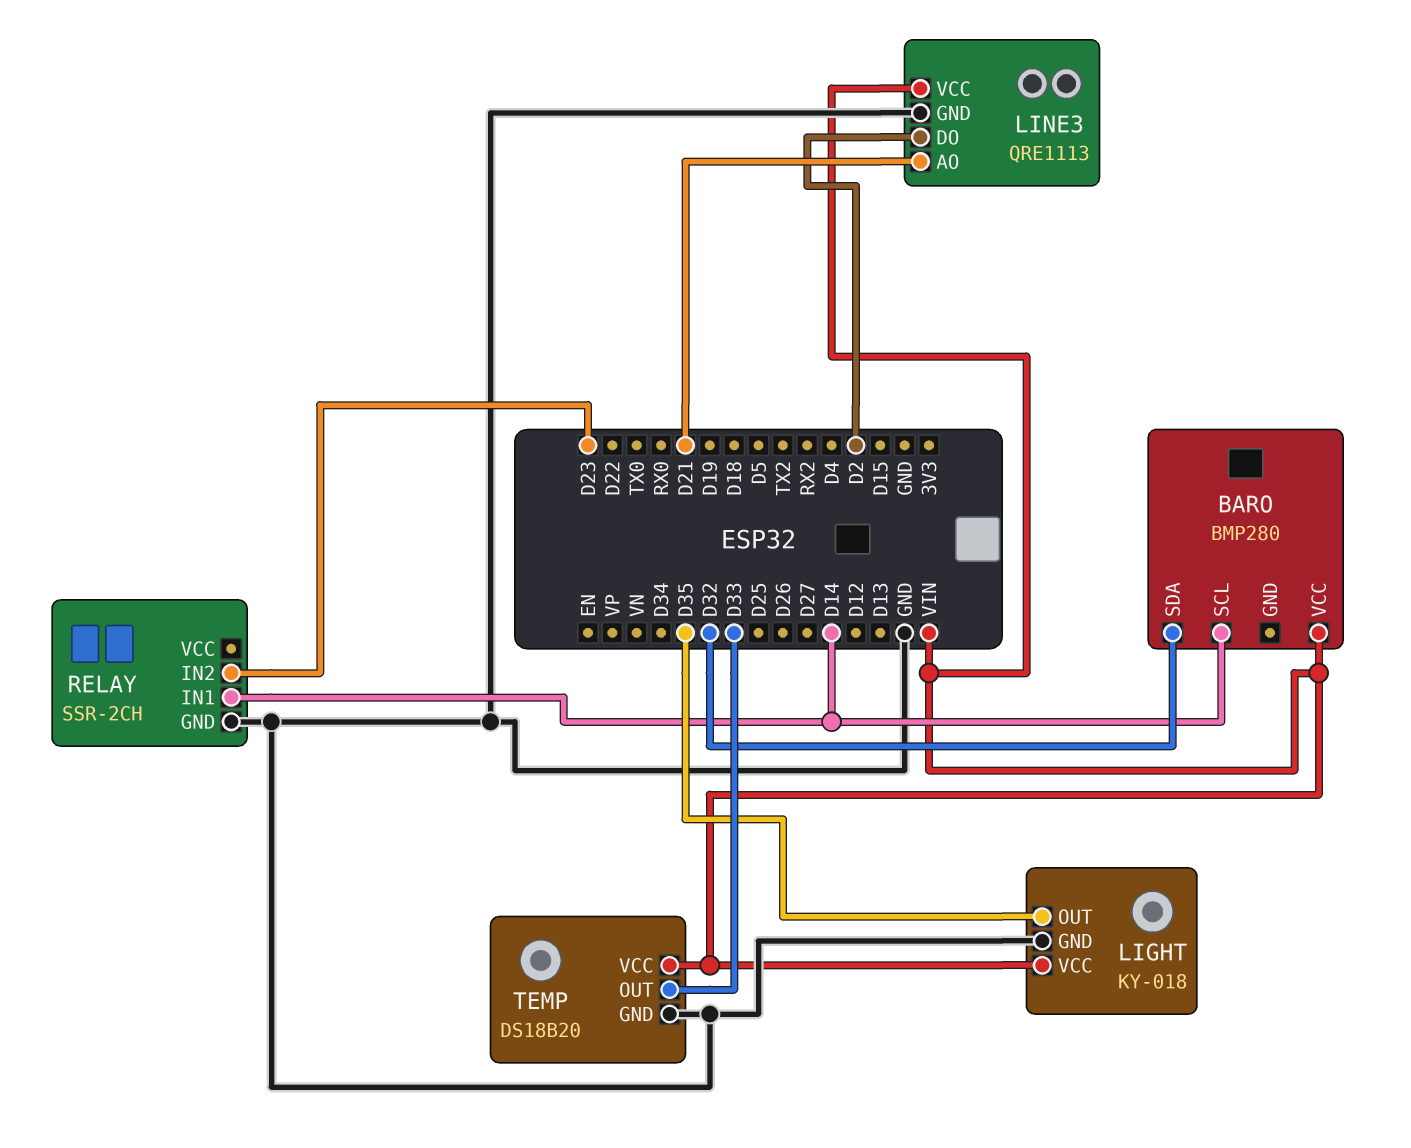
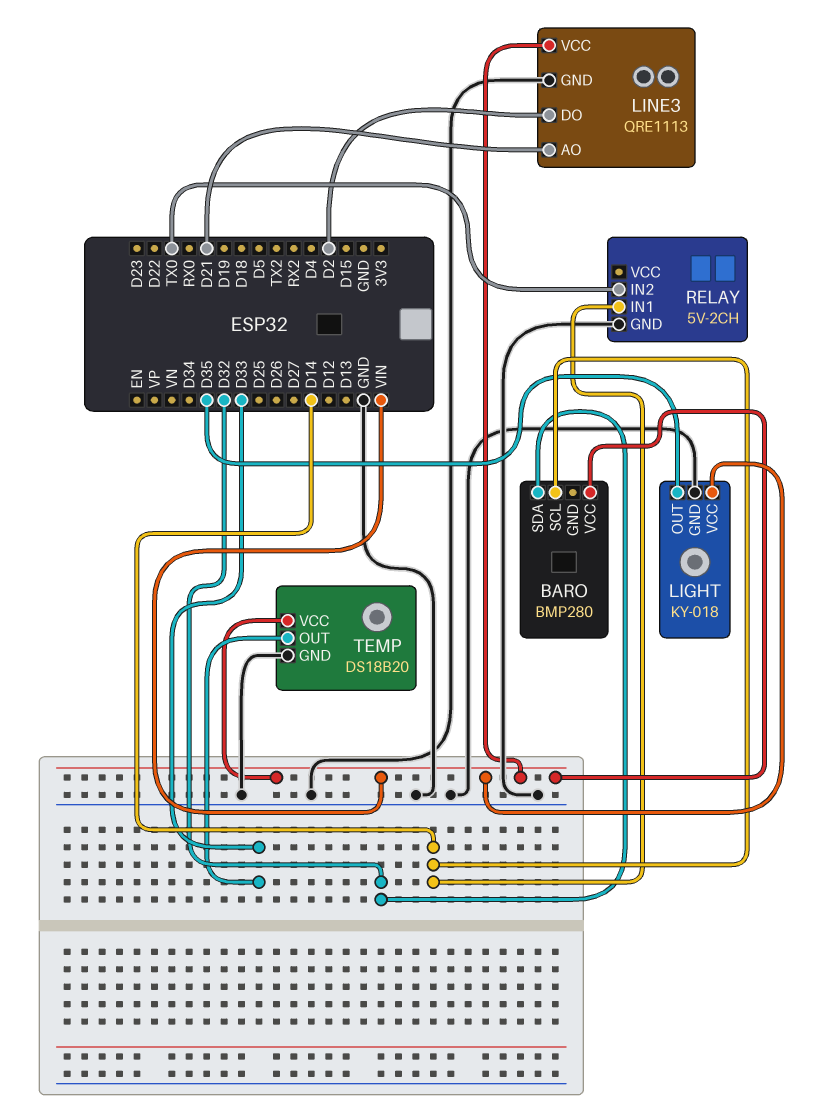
RELAY: SSR-2CH -> 5V-2CH
RELAY pin IN2: D23 -> TX0

